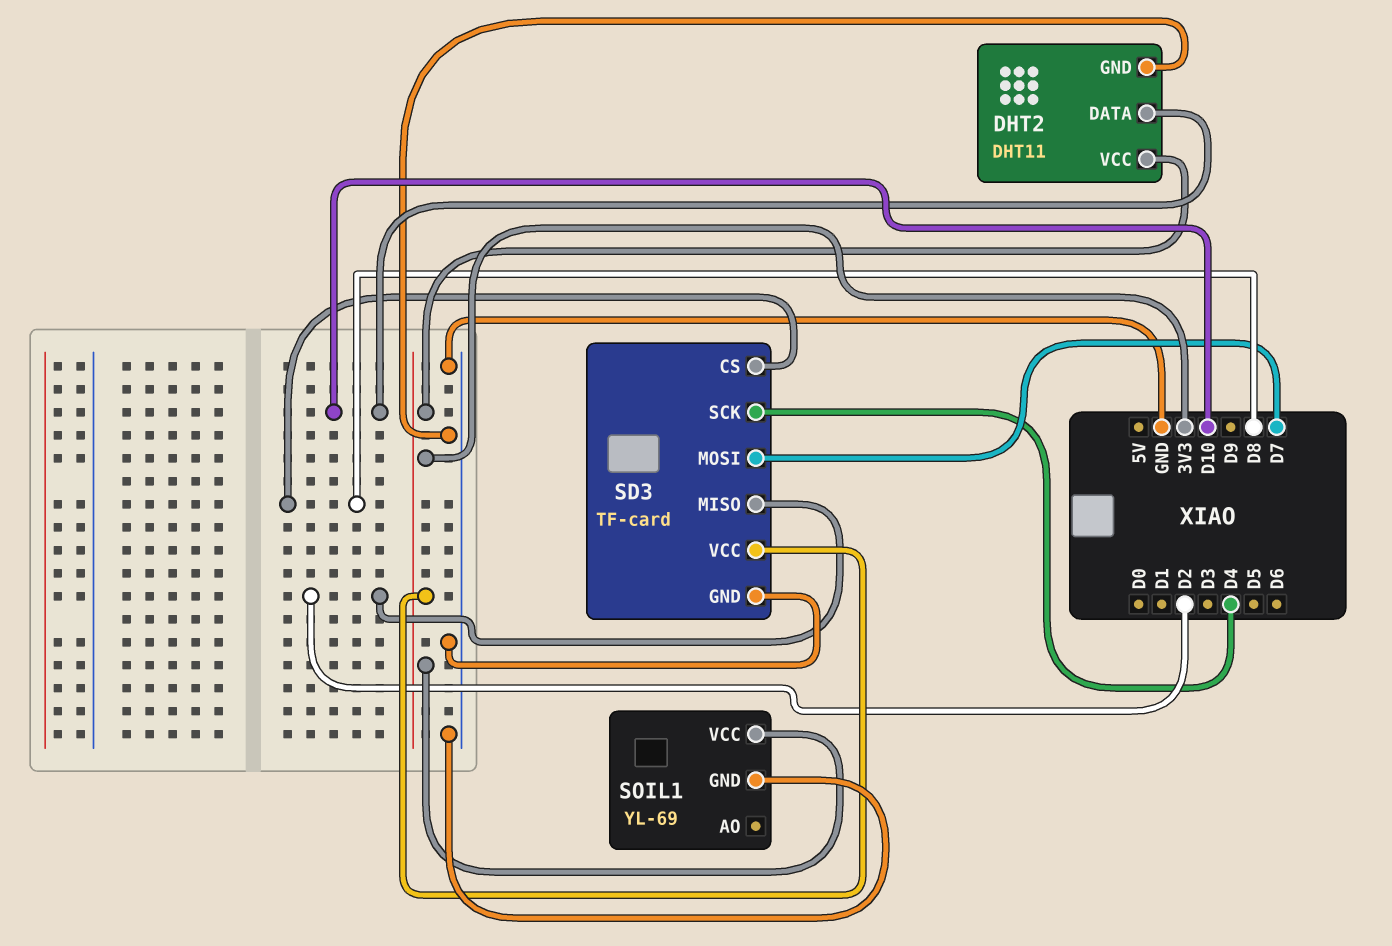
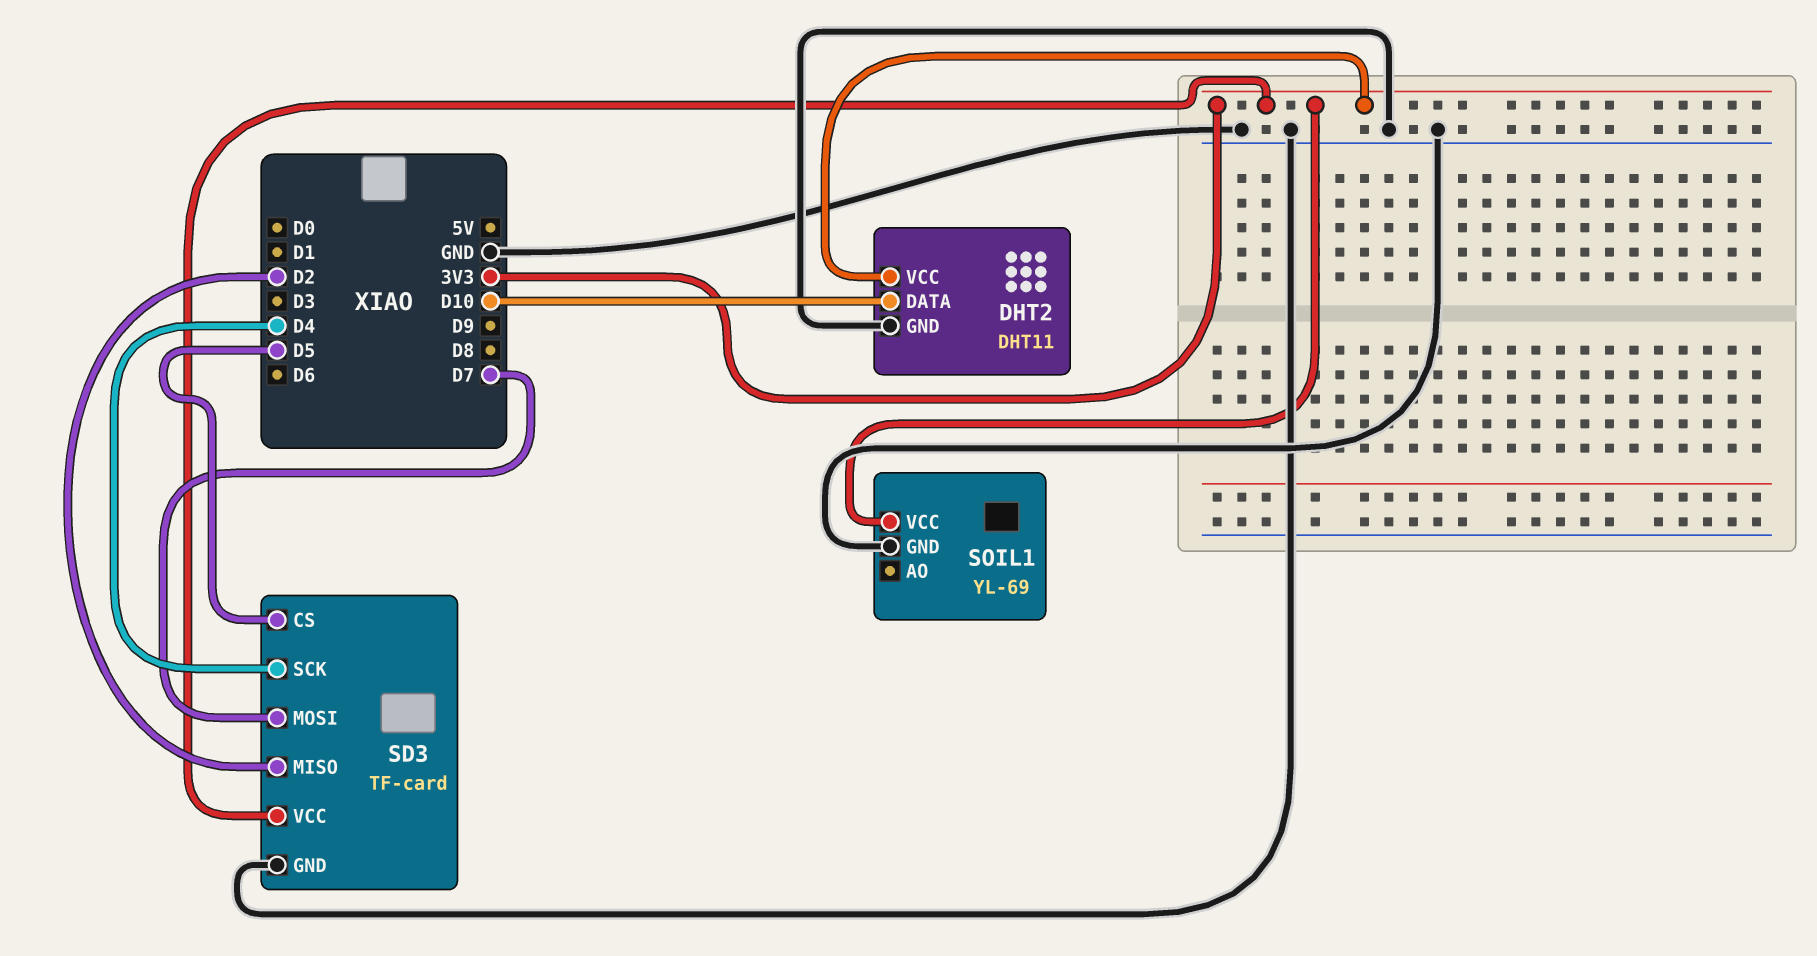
SD3 pin CS: D8 -> D5

